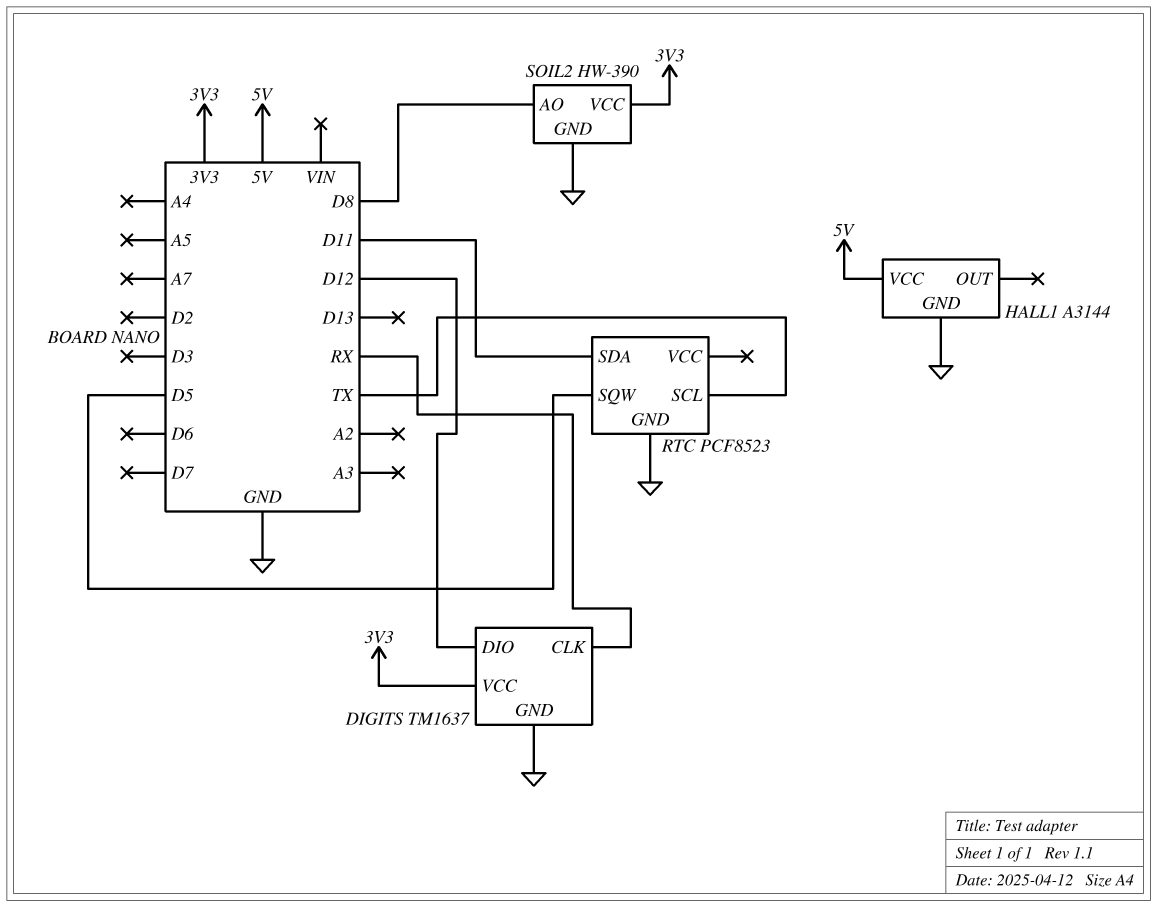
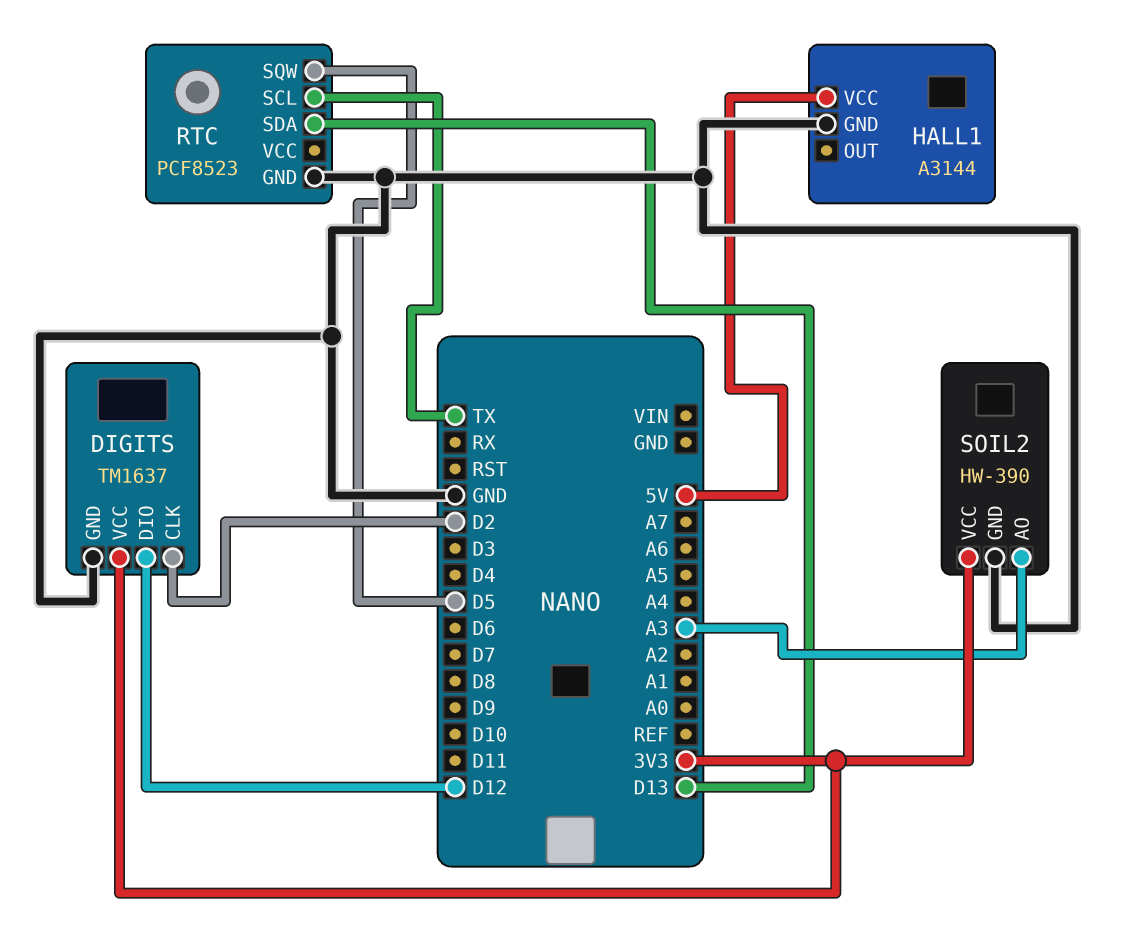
DIGITS pin CLK: RX -> D2
RTC pin SDA: D11 -> D13
SOIL2 pin AO: D8 -> A3

